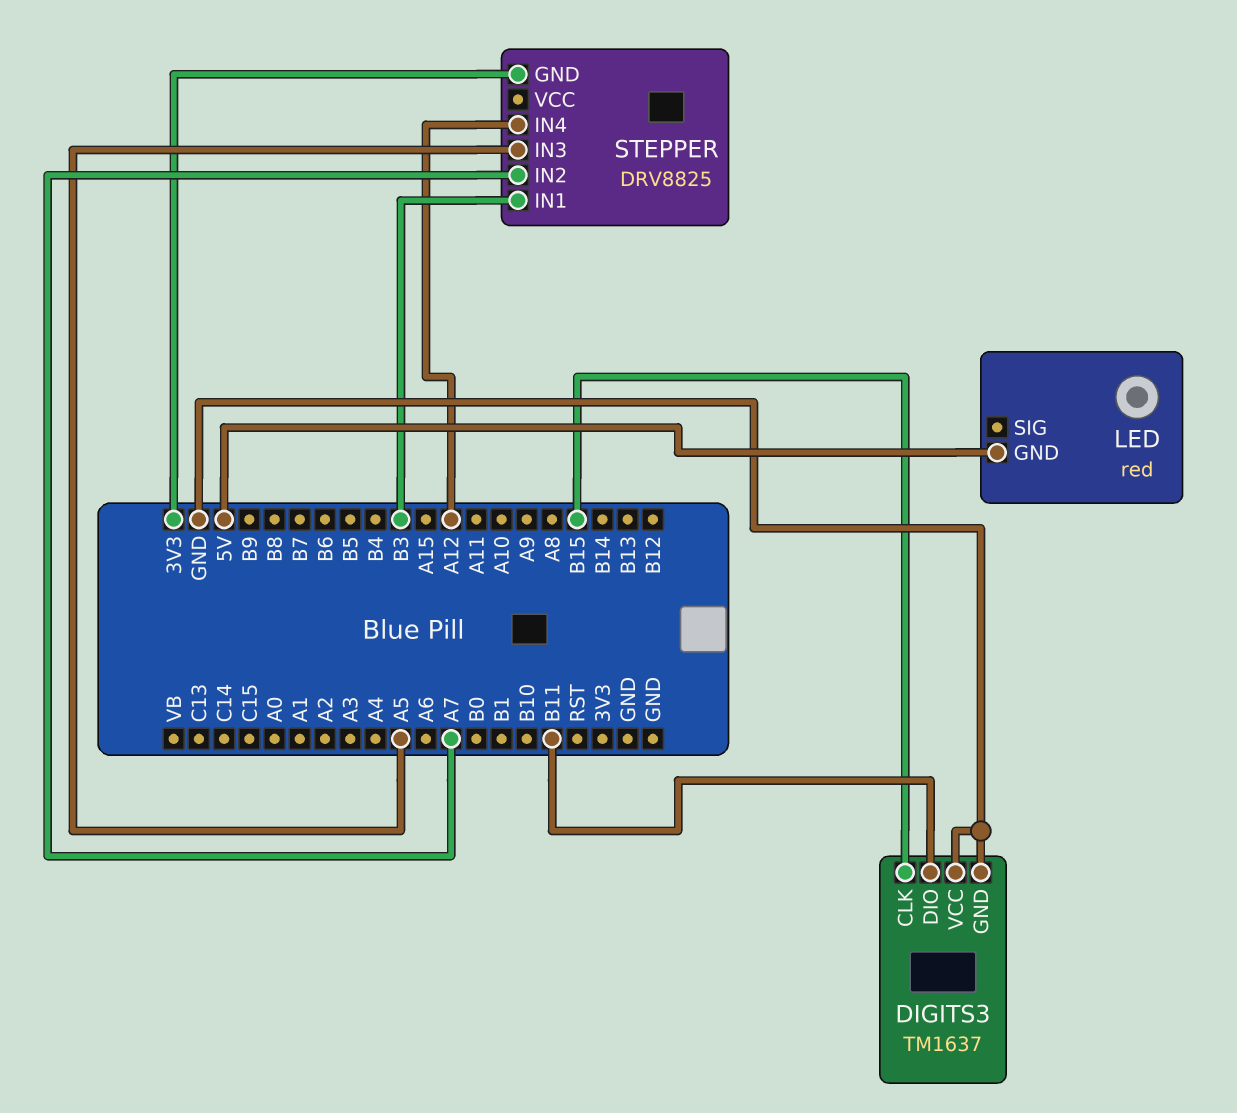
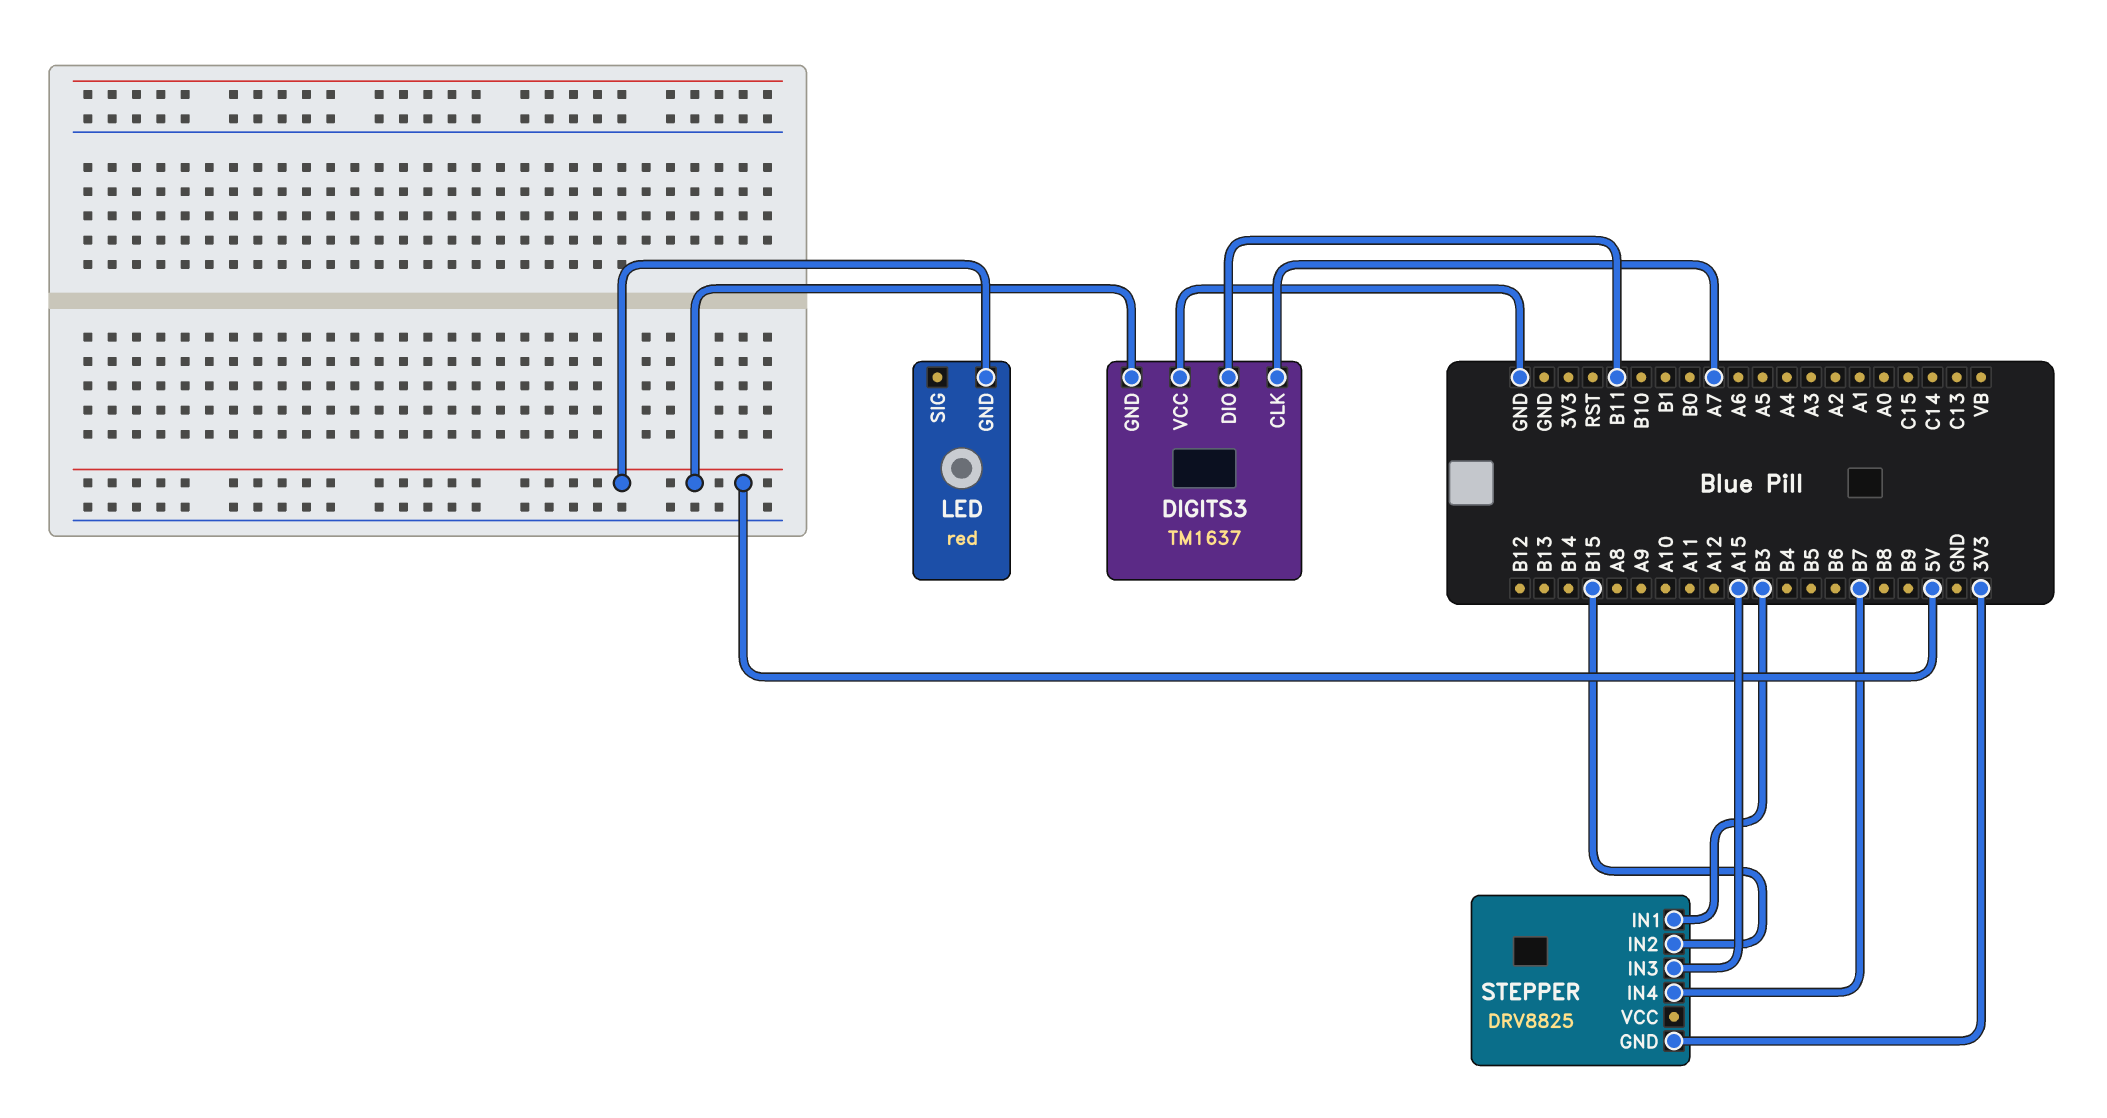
DIGITS3 pin CLK: B15 -> A7
DIGITS3 pin GND: GND -> 5V
STEPPER pin IN2: A7 -> B15
STEPPER pin IN3: A5 -> A15
STEPPER pin IN4: A12 -> B7

